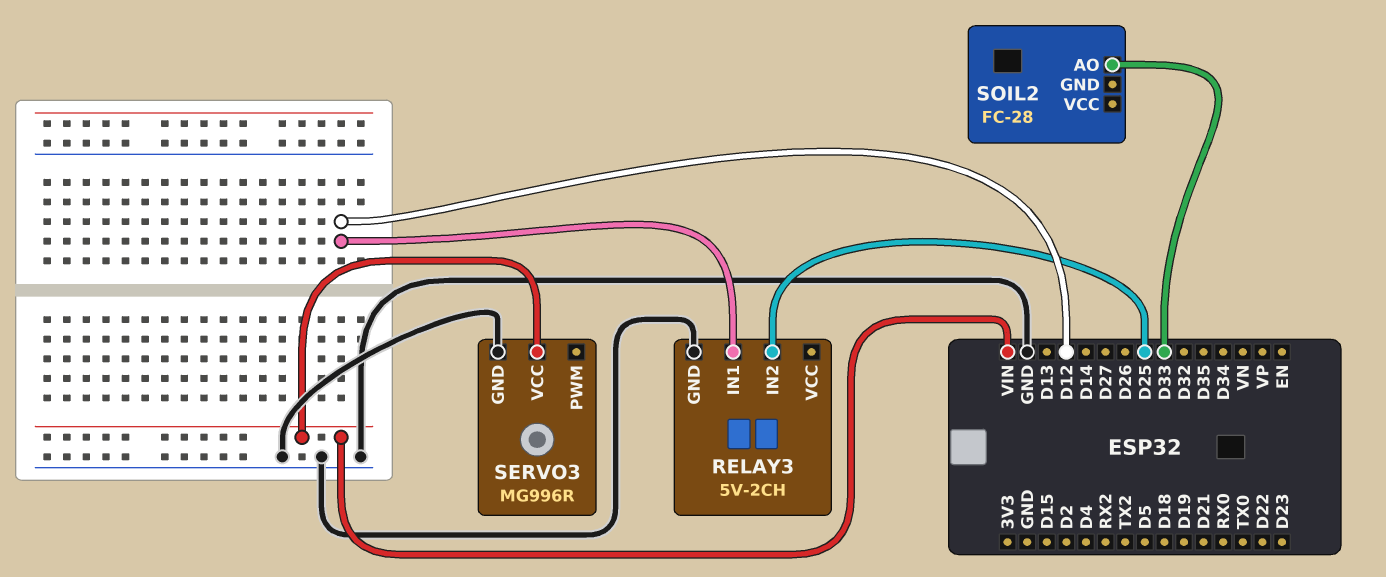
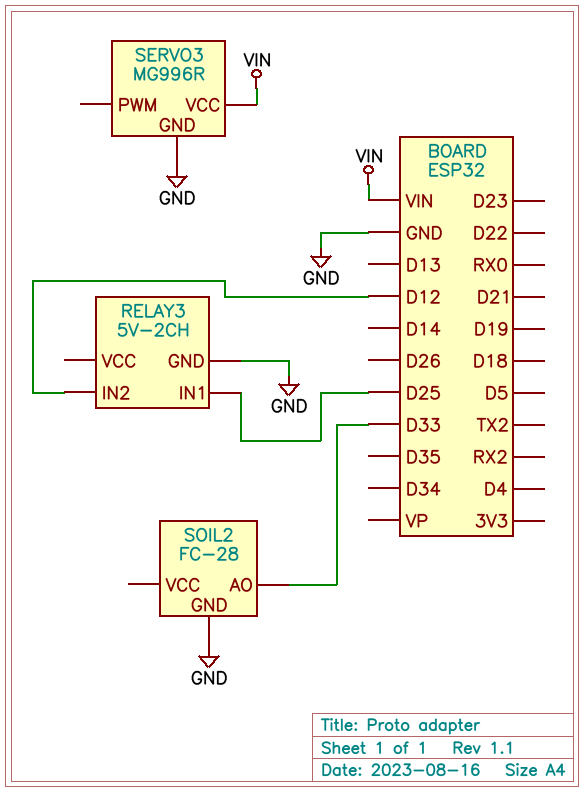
RELAY3 pin IN1: D12 -> D25
RELAY3 pin IN2: D25 -> D12
SOIL2 pin GND: none -> GND

